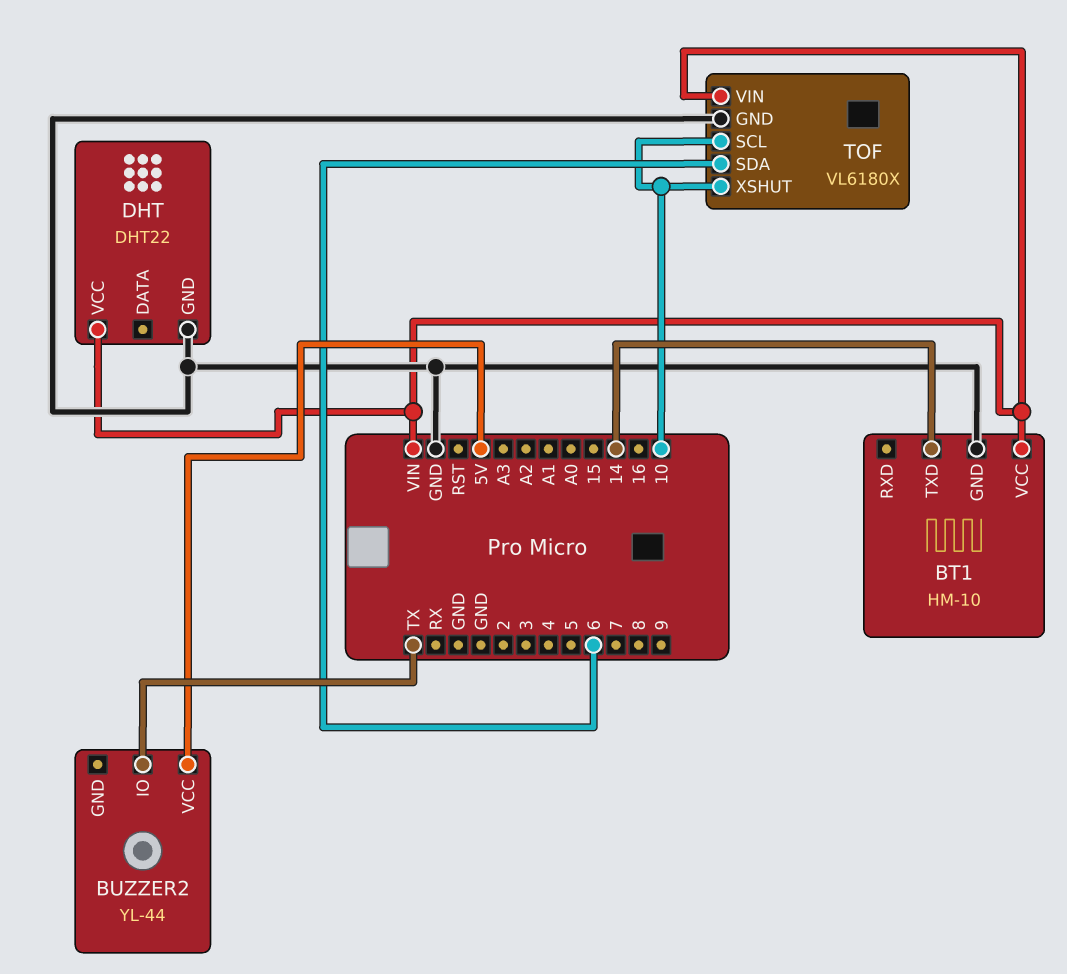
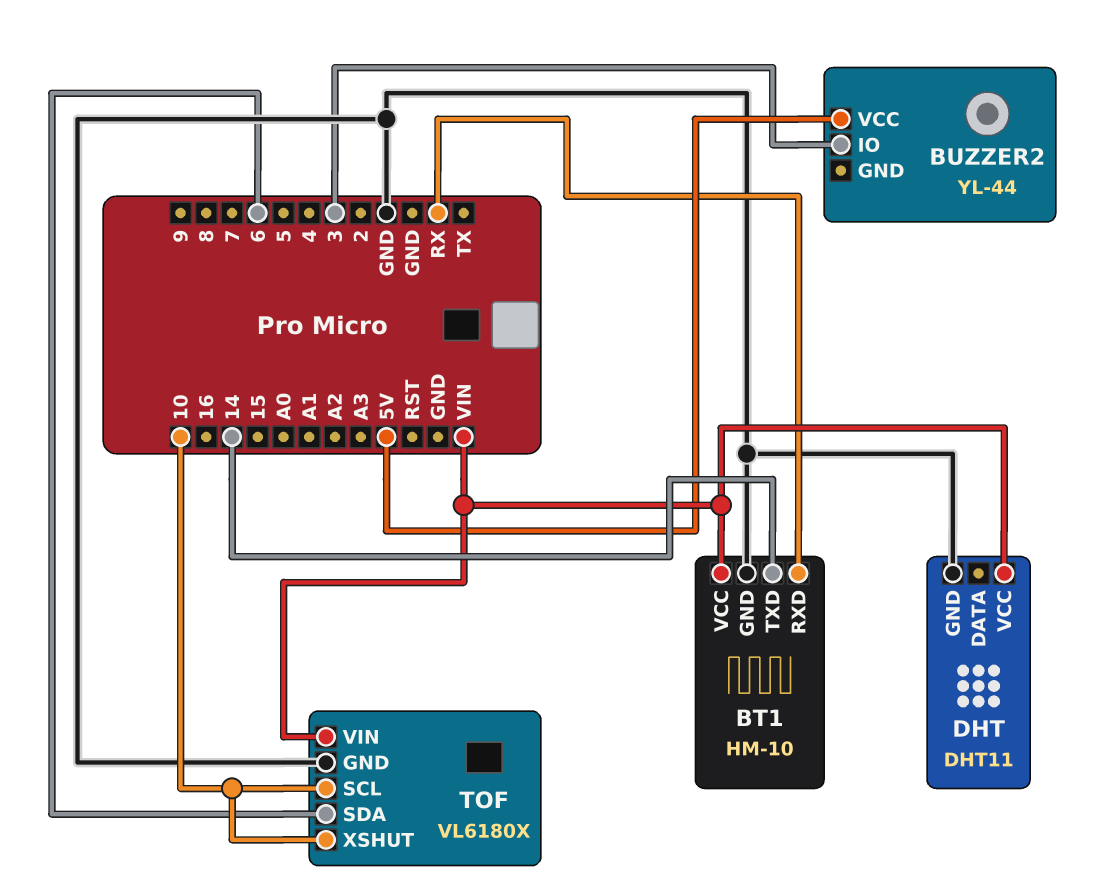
BT1 pin RXD: none -> RX
BUZZER2 pin IO: TX -> 3
DHT: DHT22 -> DHT11

